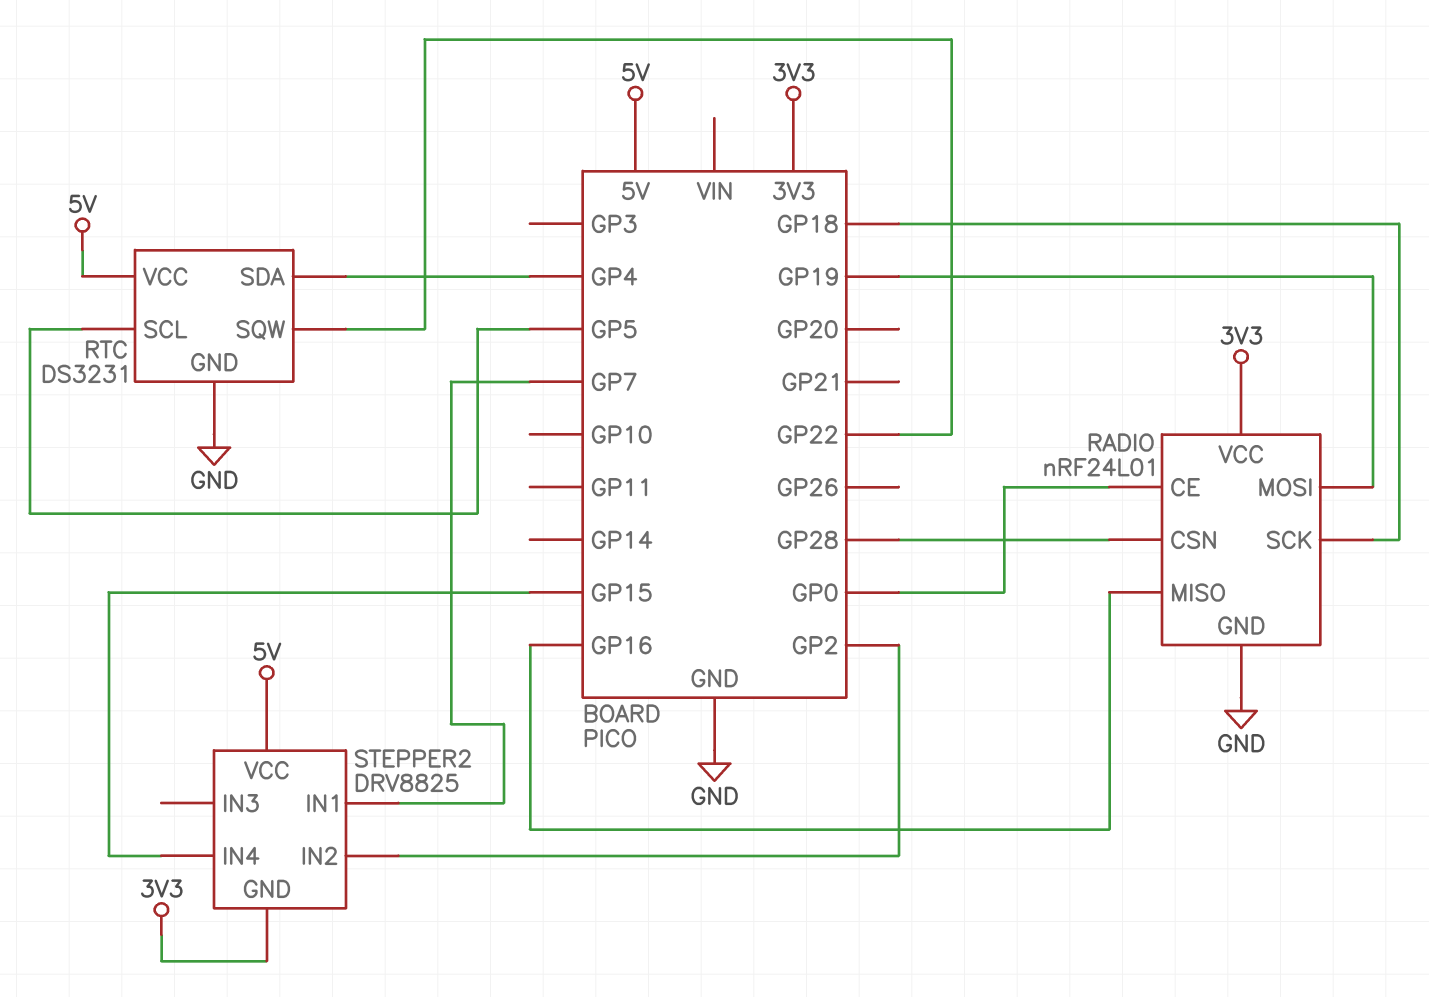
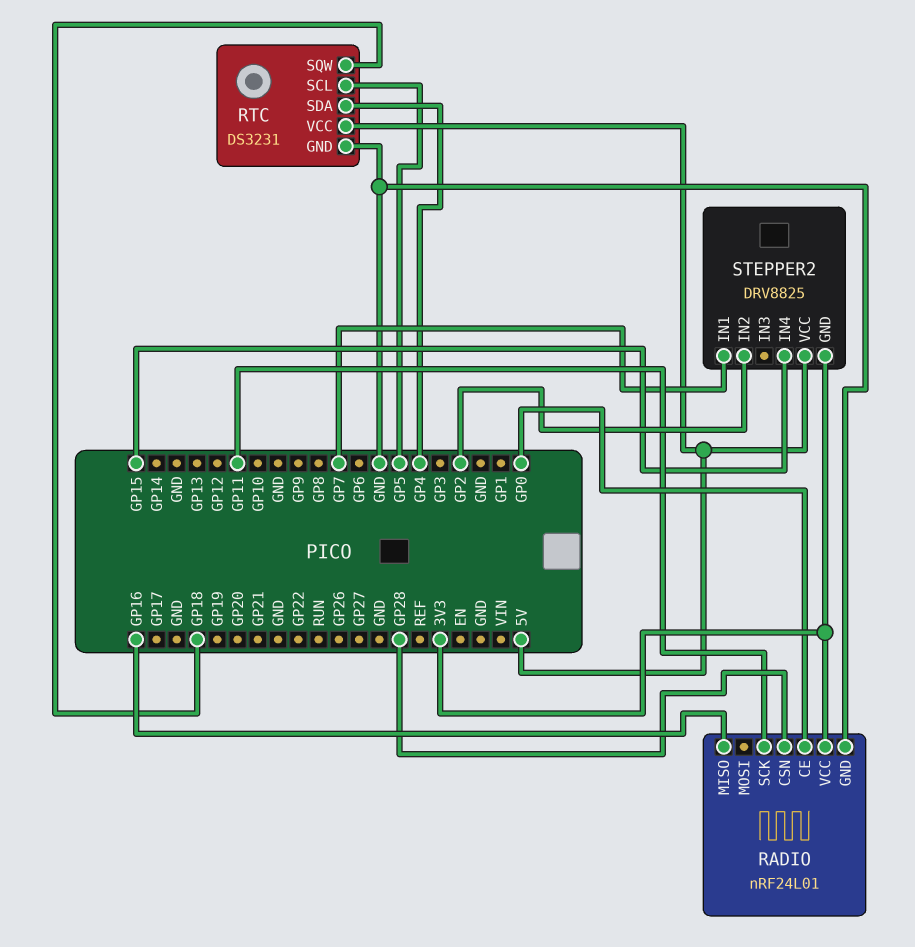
RADIO pin MOSI: GP19 -> none
RADIO pin SCK: GP18 -> GP11
RTC pin SQW: GP22 -> GP18

